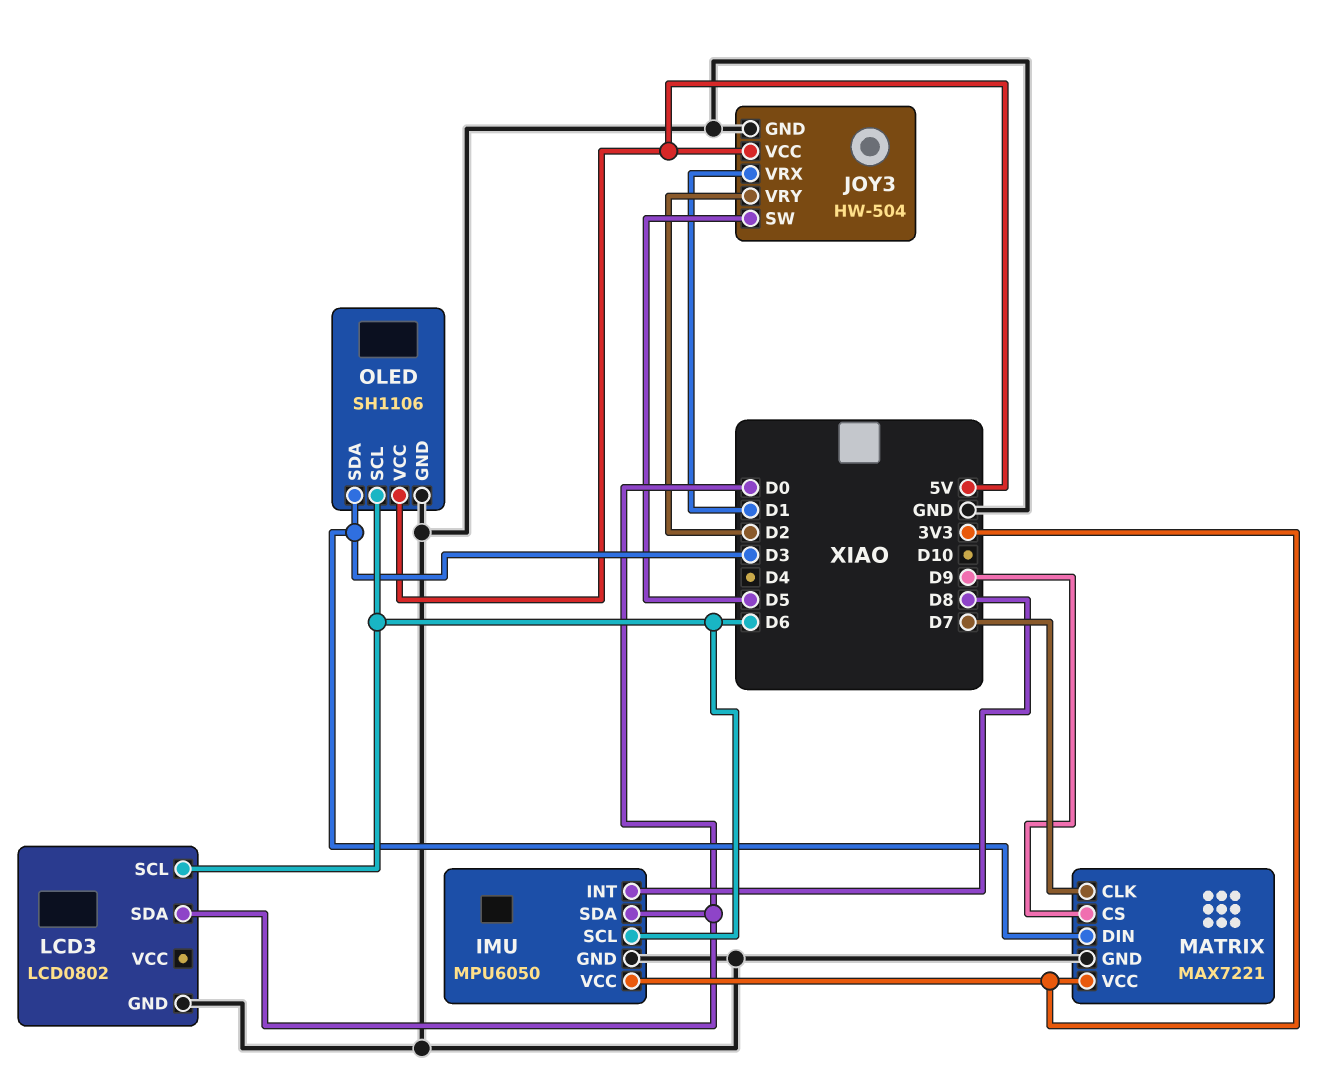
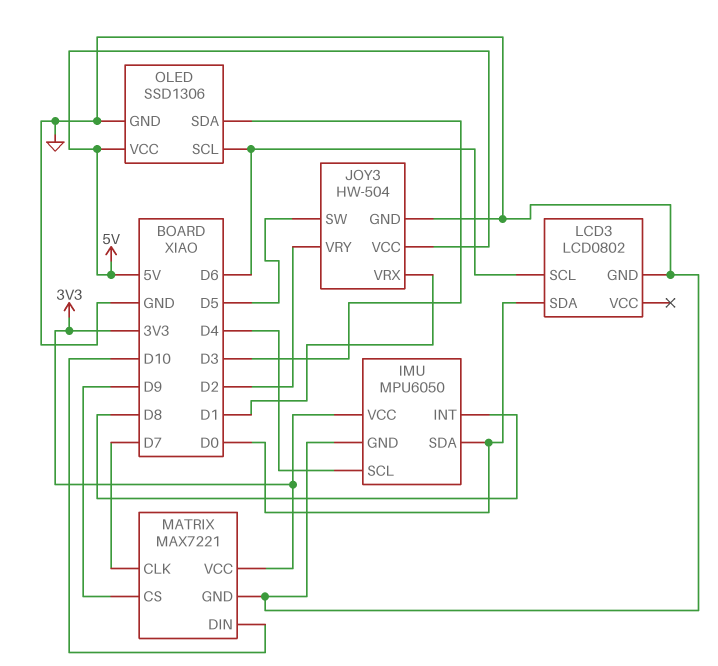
IMU pin SCL: D6 -> D4
MATRIX pin DIN: D3 -> D10
OLED: SH1106 -> SSD1306

